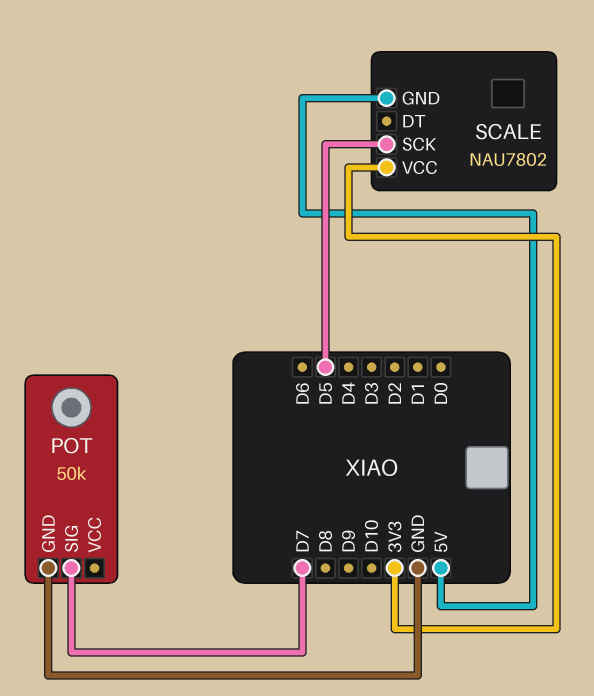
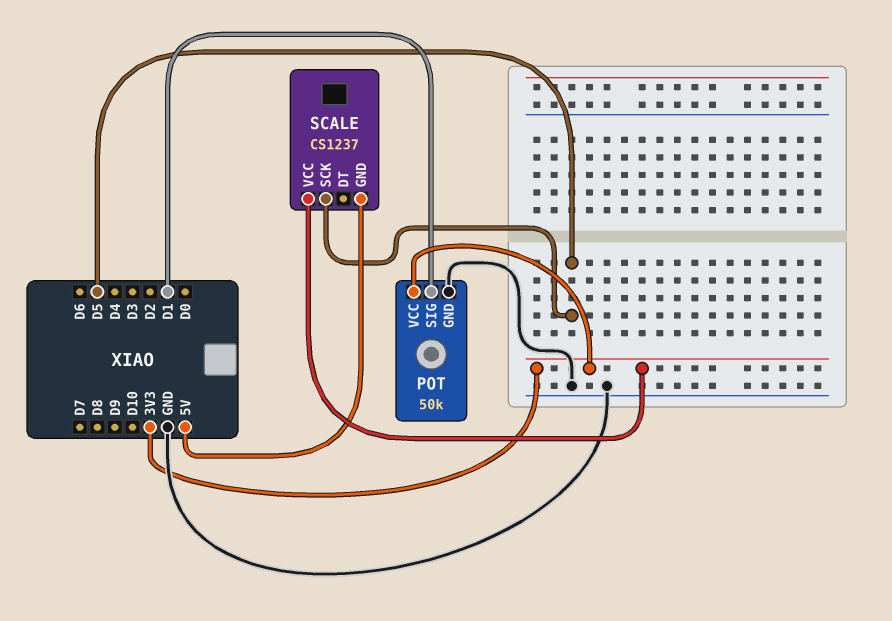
POT pin SIG: D7 -> D1
POT pin VCC: none -> 3V3
SCALE: NAU7802 -> CS1237

